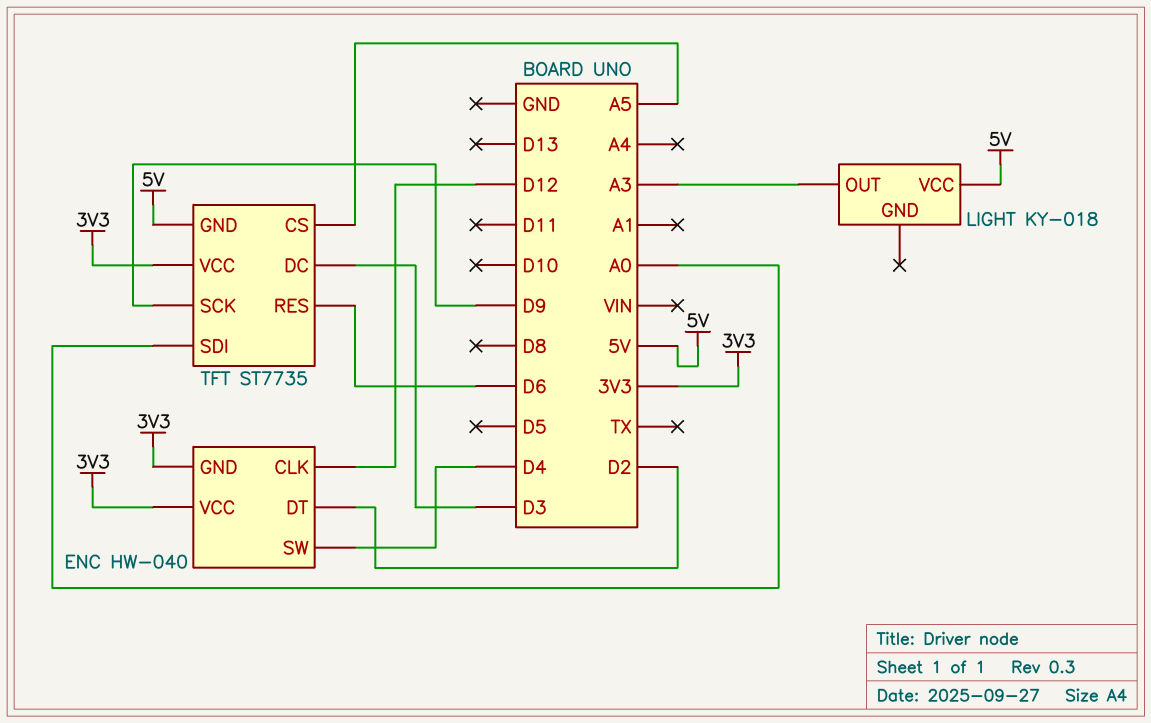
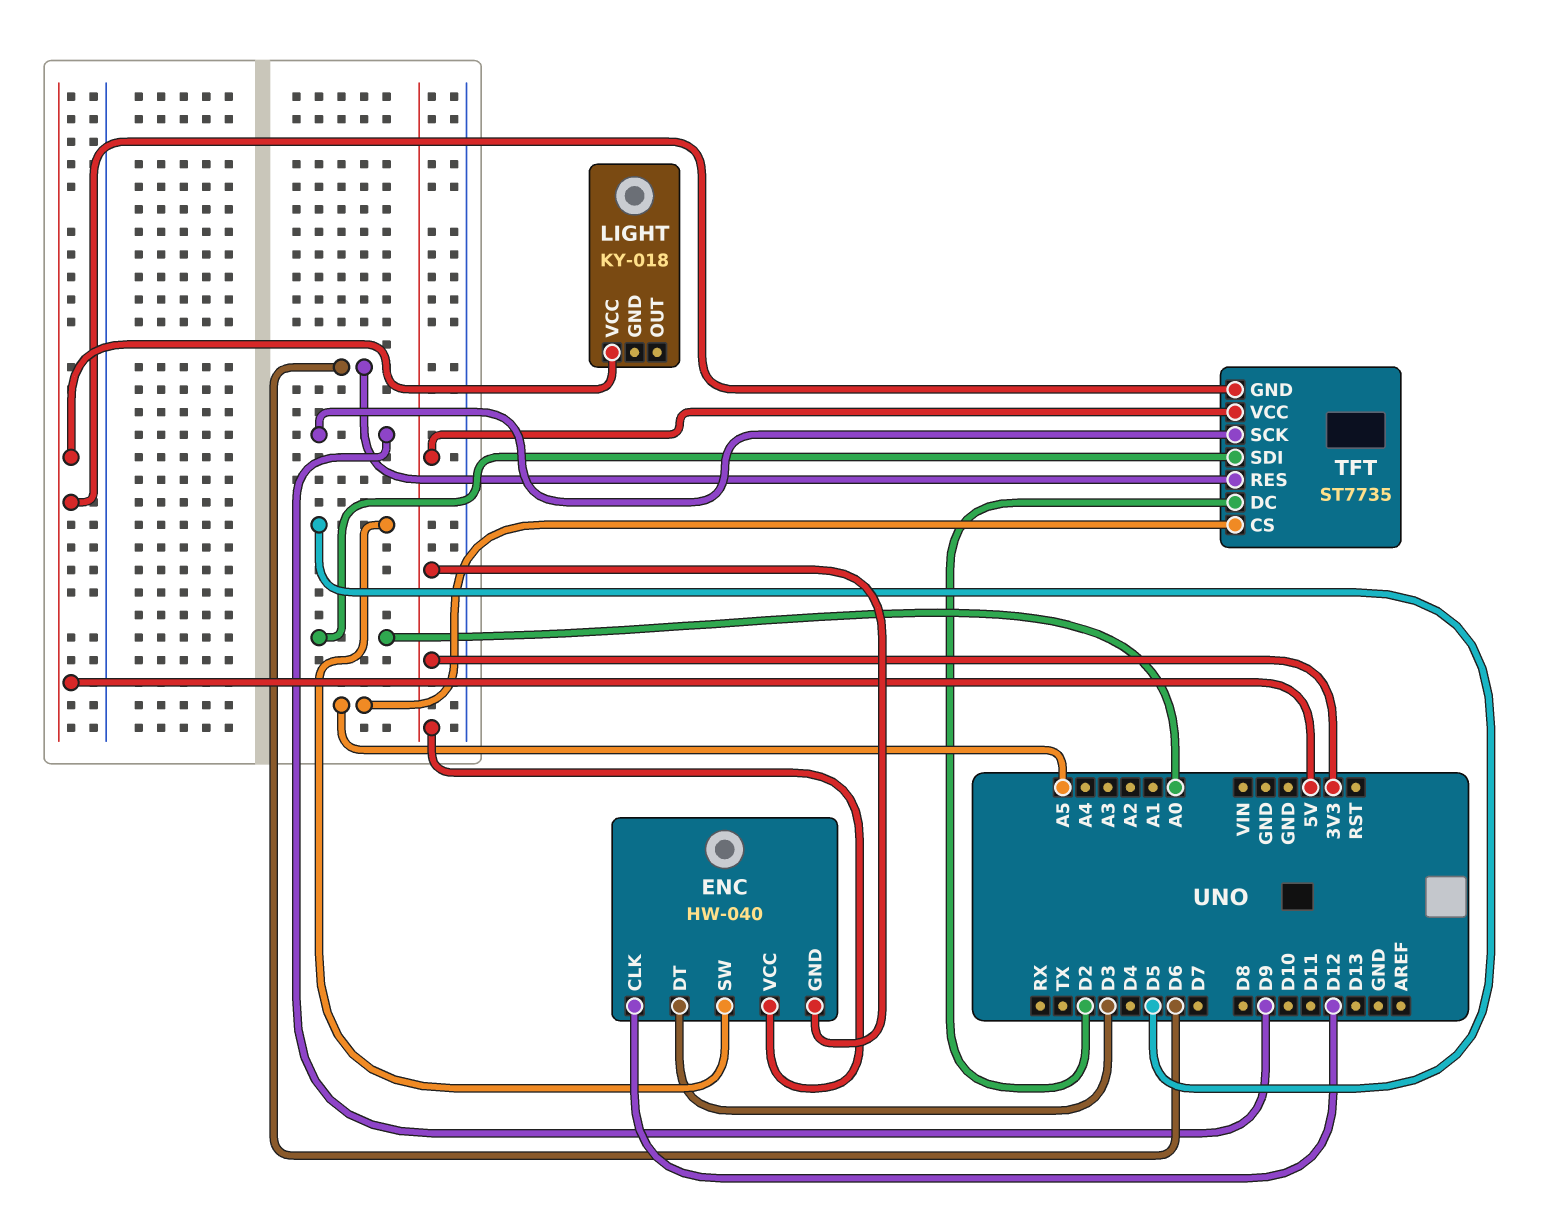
ENC pin DT: D2 -> D3
ENC pin SW: D4 -> D5
LIGHT pin OUT: A3 -> none
TFT pin DC: D3 -> D2

